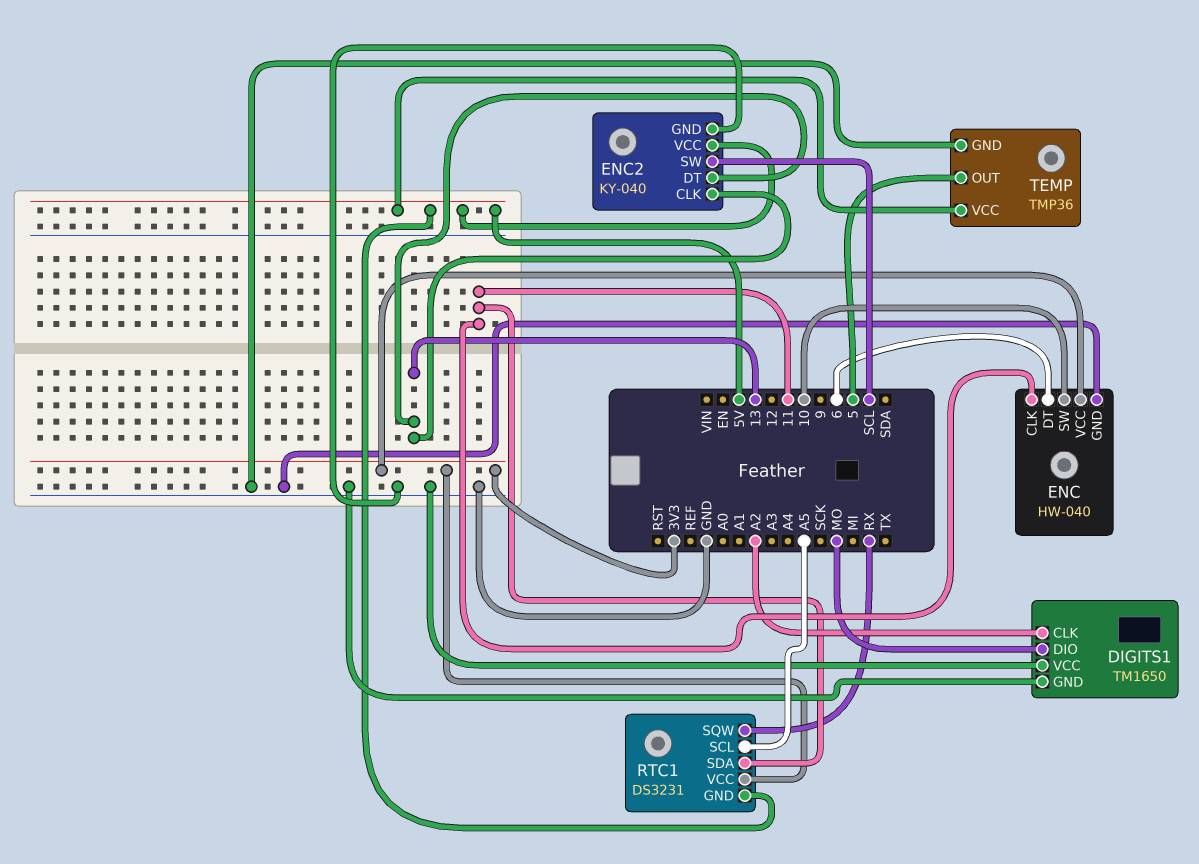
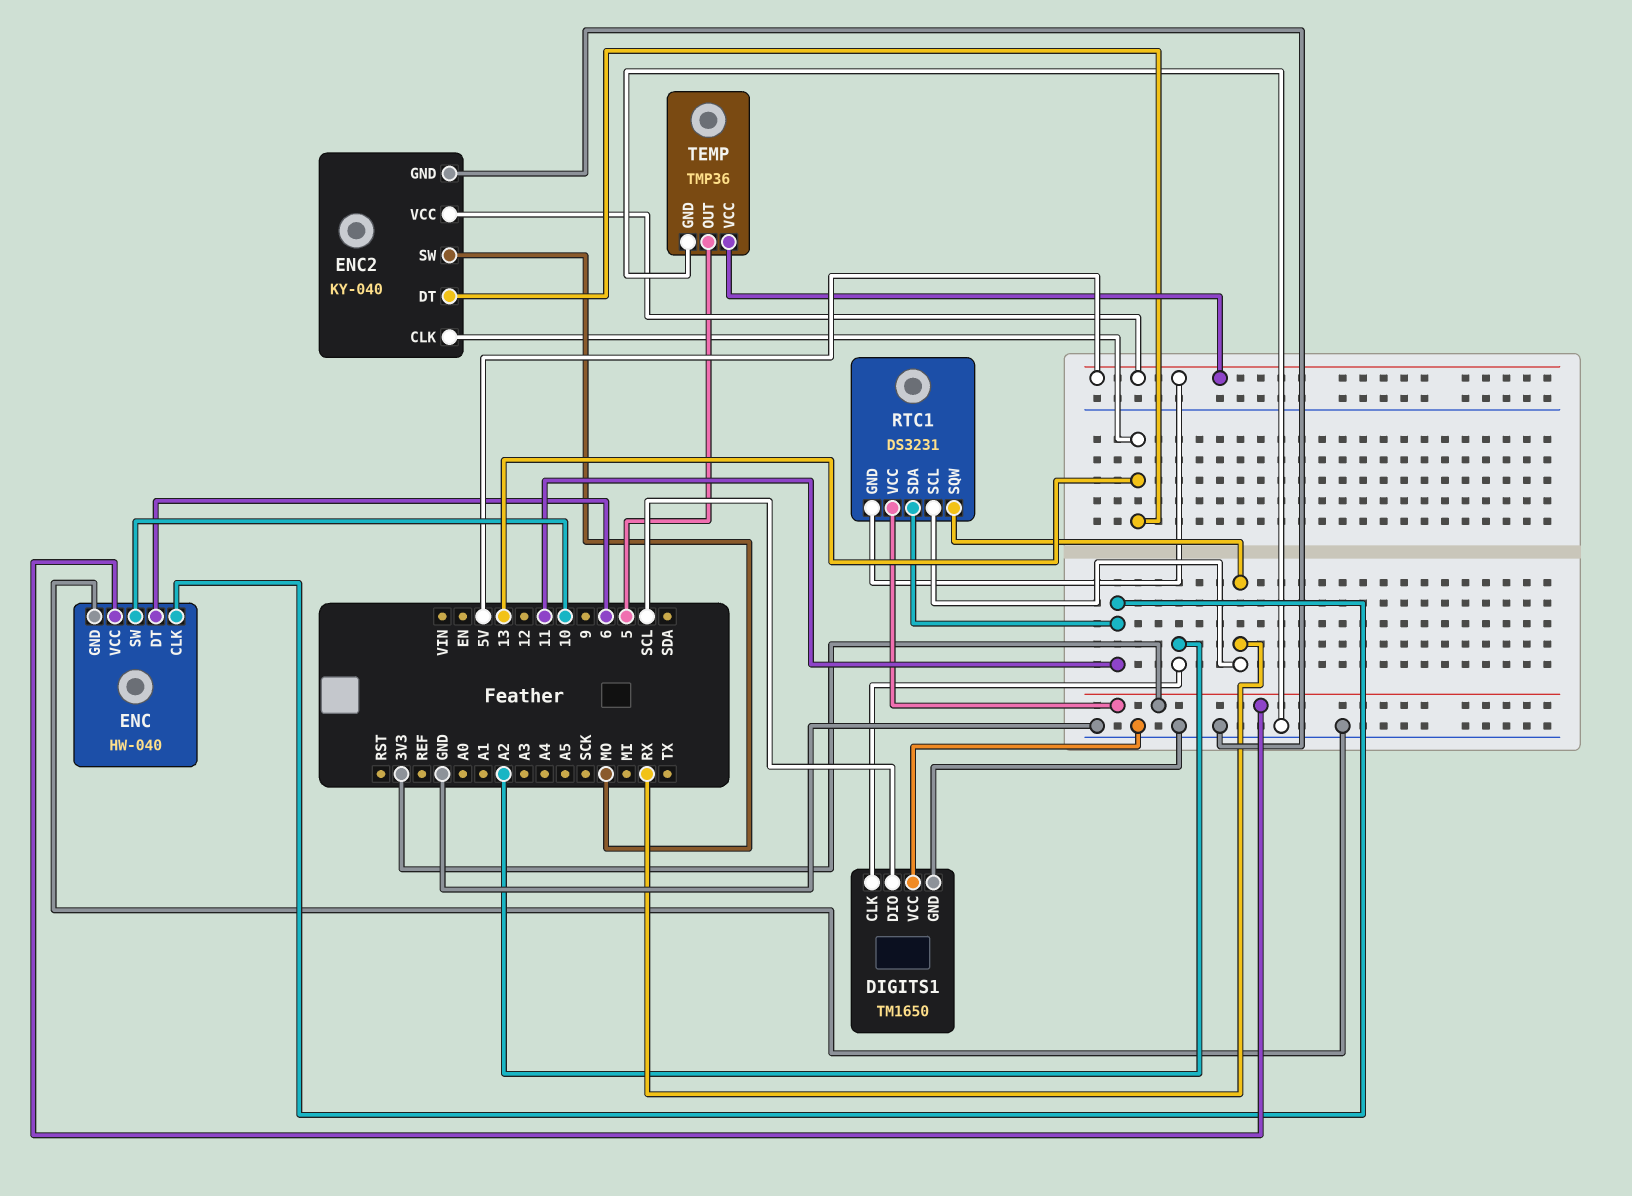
DIGITS1 pin DIO: MO -> SCL
ENC2 pin SW: SCL -> MO
RTC1 pin SCL: A5 -> RX

